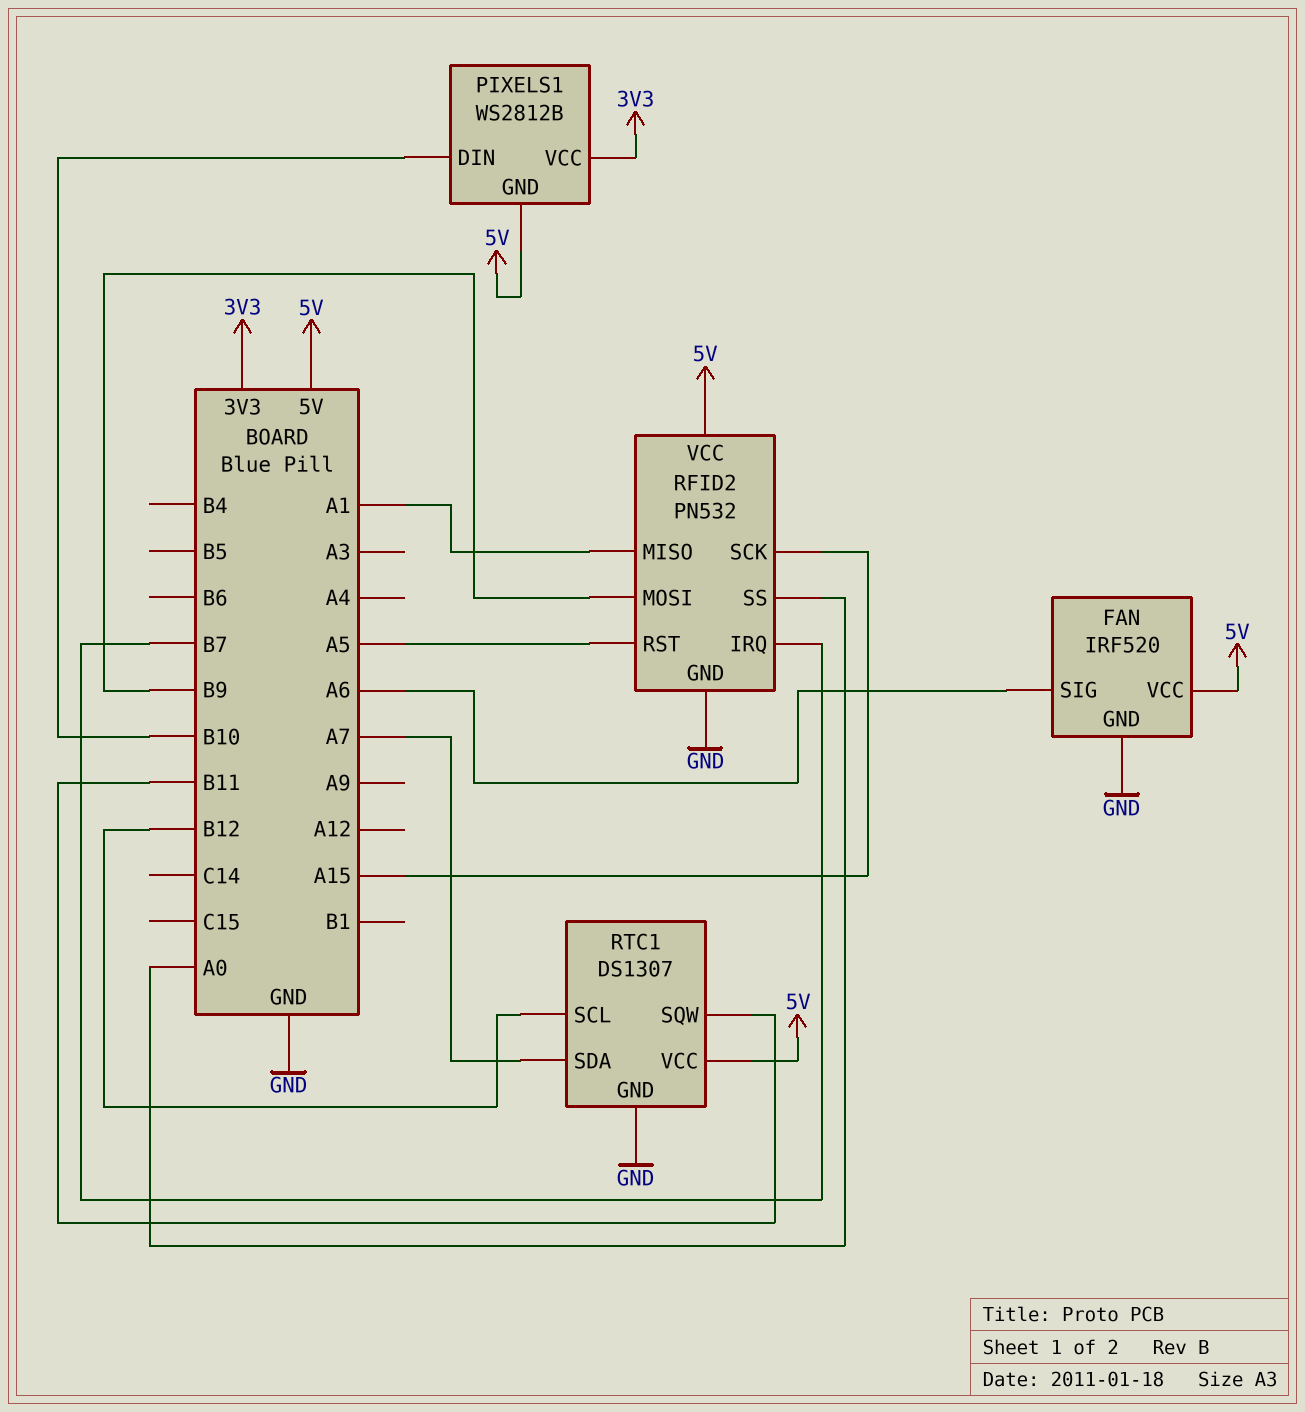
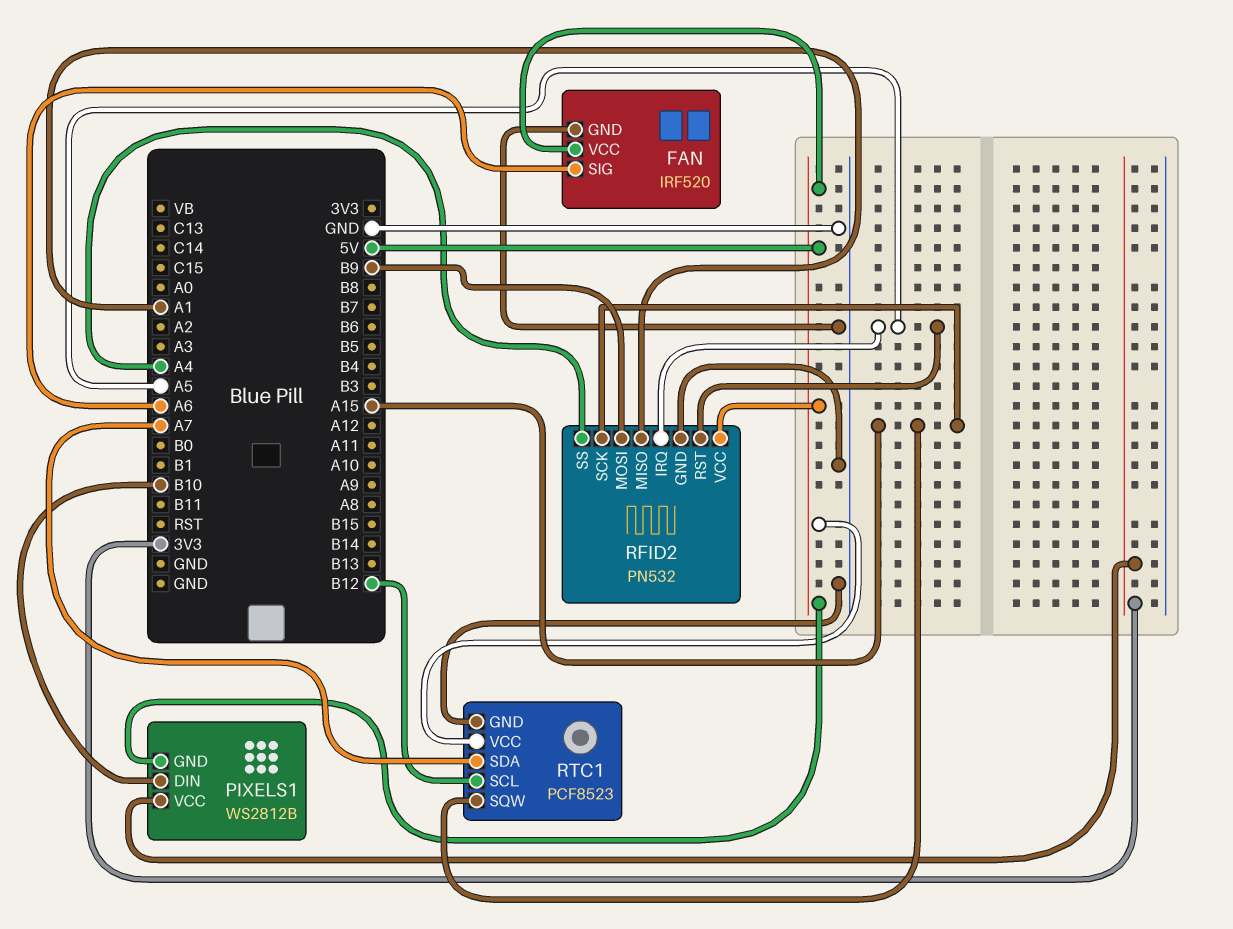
RFID2 pin IRQ: B7 -> A5
RFID2 pin SS: A0 -> A4
RTC1: DS1307 -> PCF8523
RTC1 pin SQW: B11 -> A15

